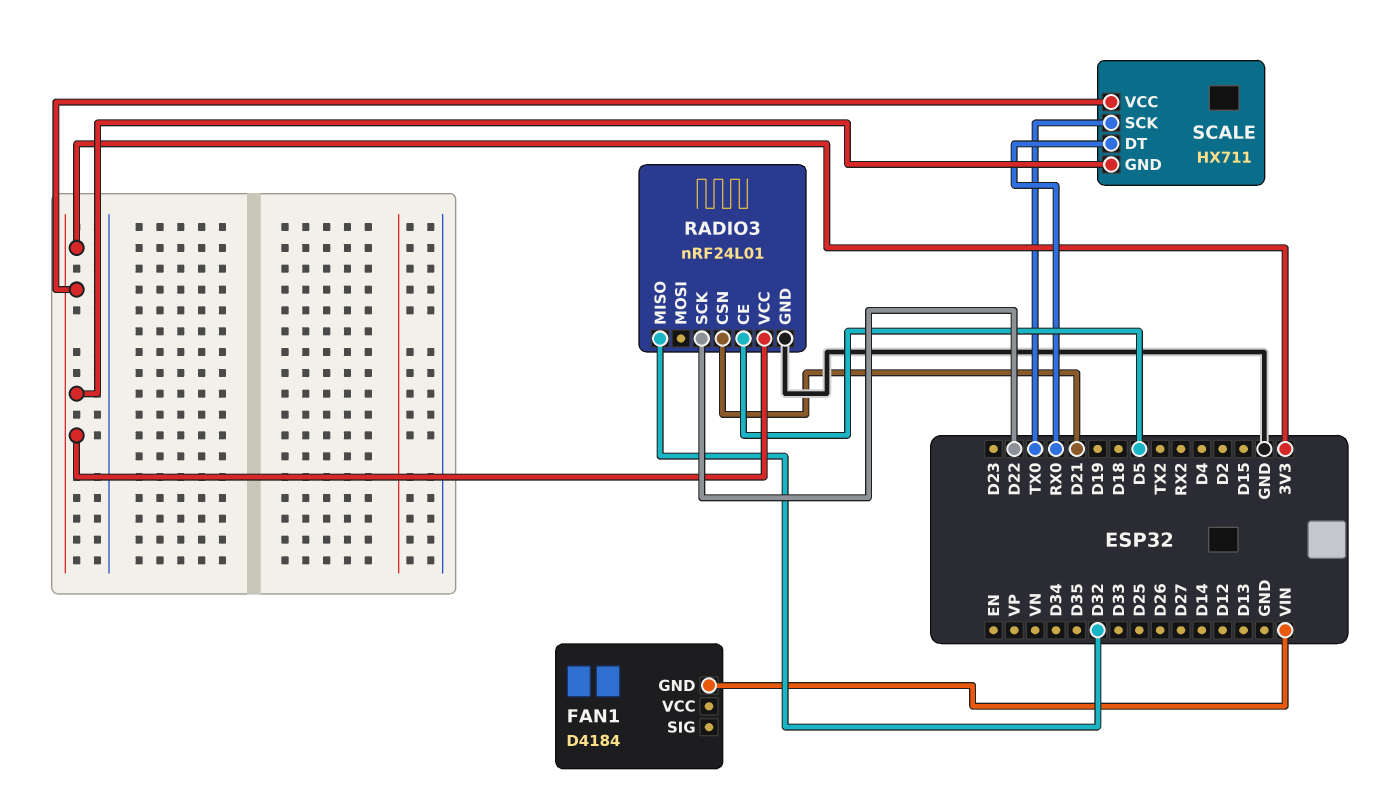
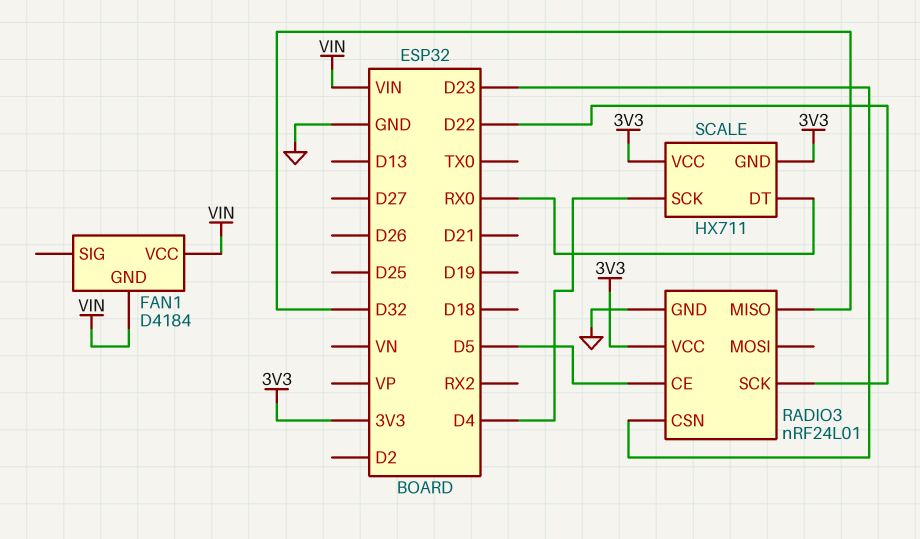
FAN1 pin VCC: none -> VIN
RADIO3 pin CSN: D21 -> D23
SCALE pin SCK: TX0 -> D4

